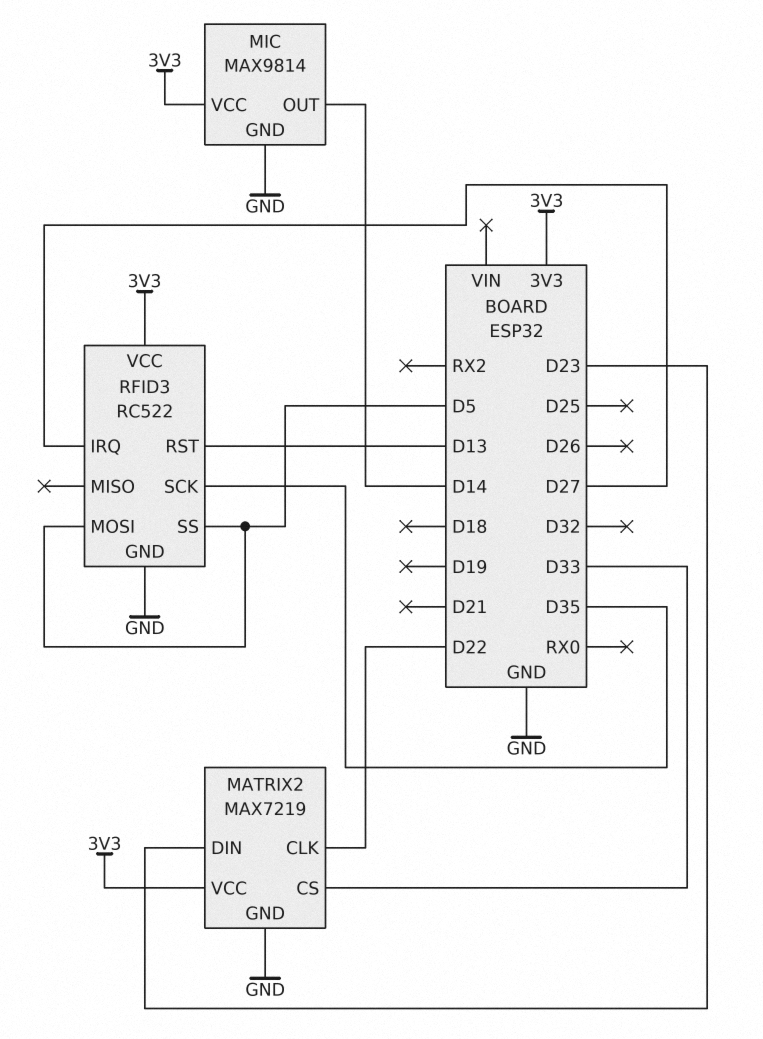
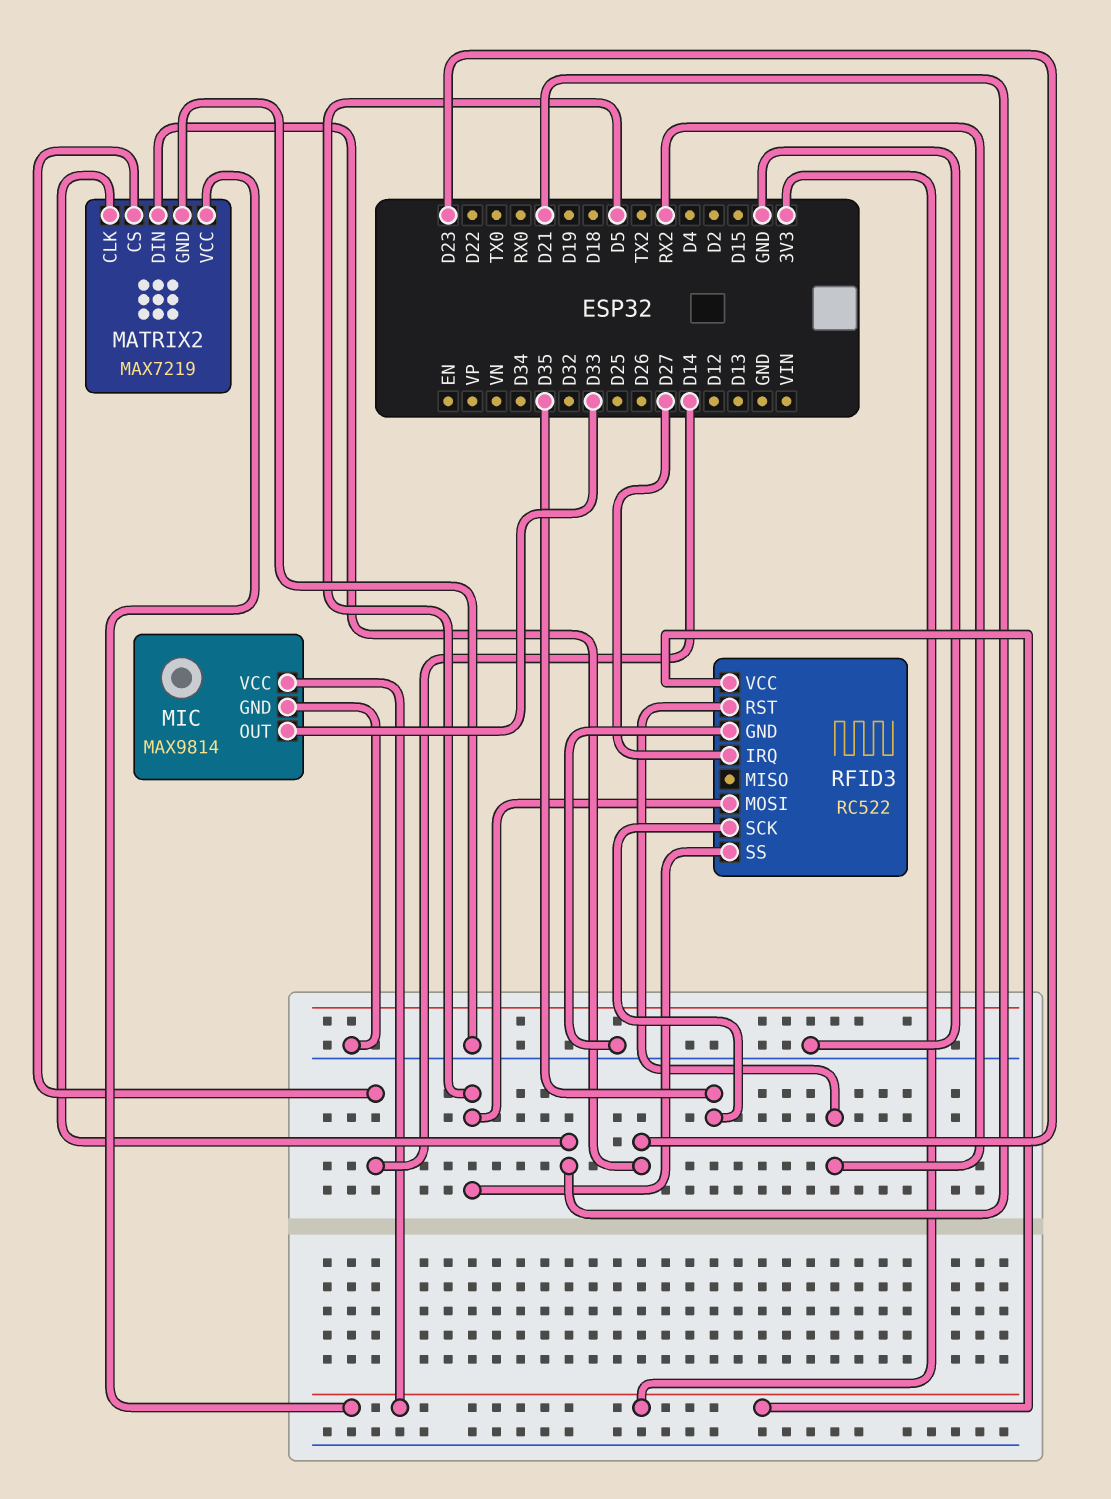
MATRIX2 pin CLK: D22 -> D21
MATRIX2 pin CS: D33 -> D14
MIC pin OUT: D14 -> D33
RFID3 pin RST: D13 -> RX2

